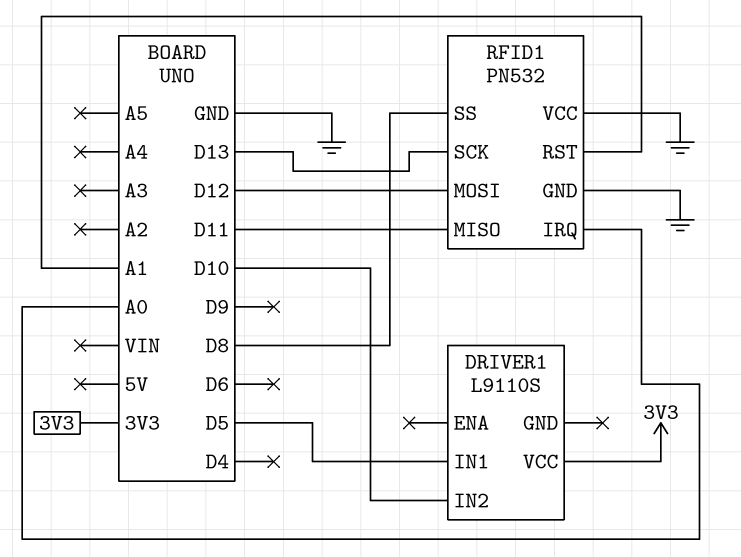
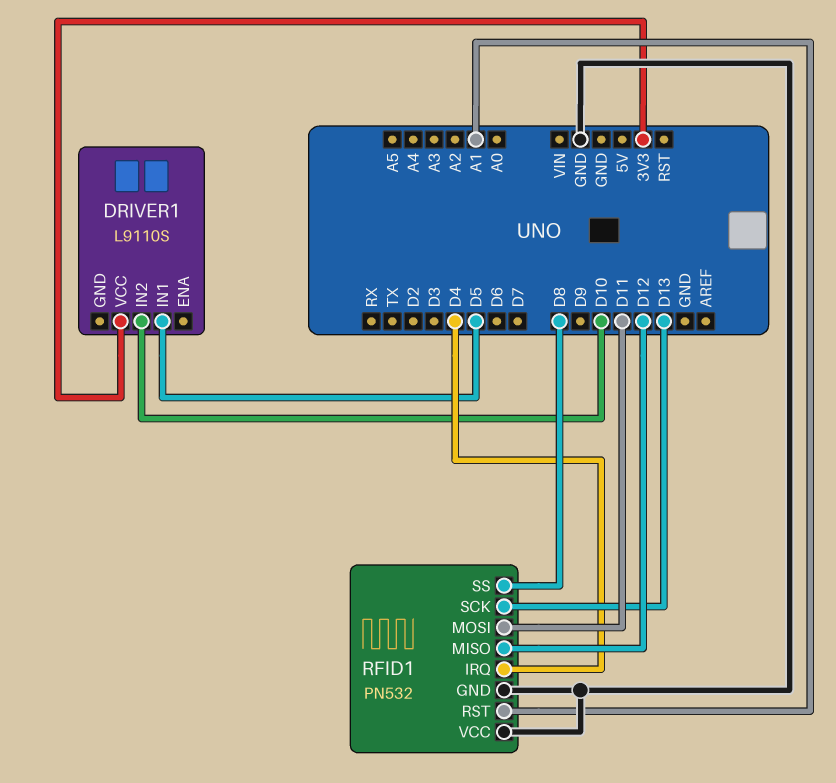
RFID1 pin IRQ: A0 -> D4
RFID1 pin MISO: D11 -> D12
RFID1 pin MOSI: D12 -> D11

